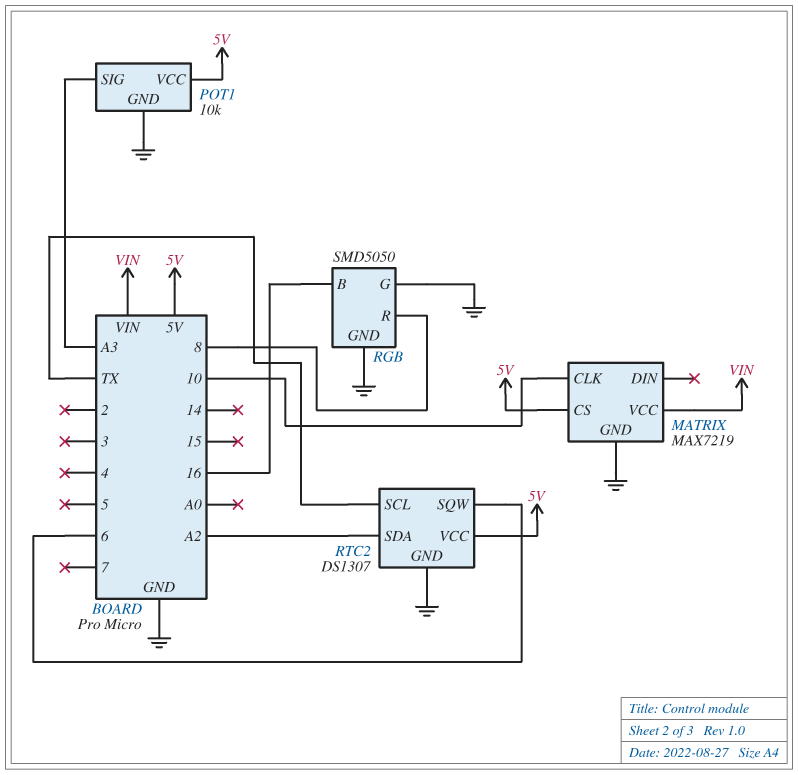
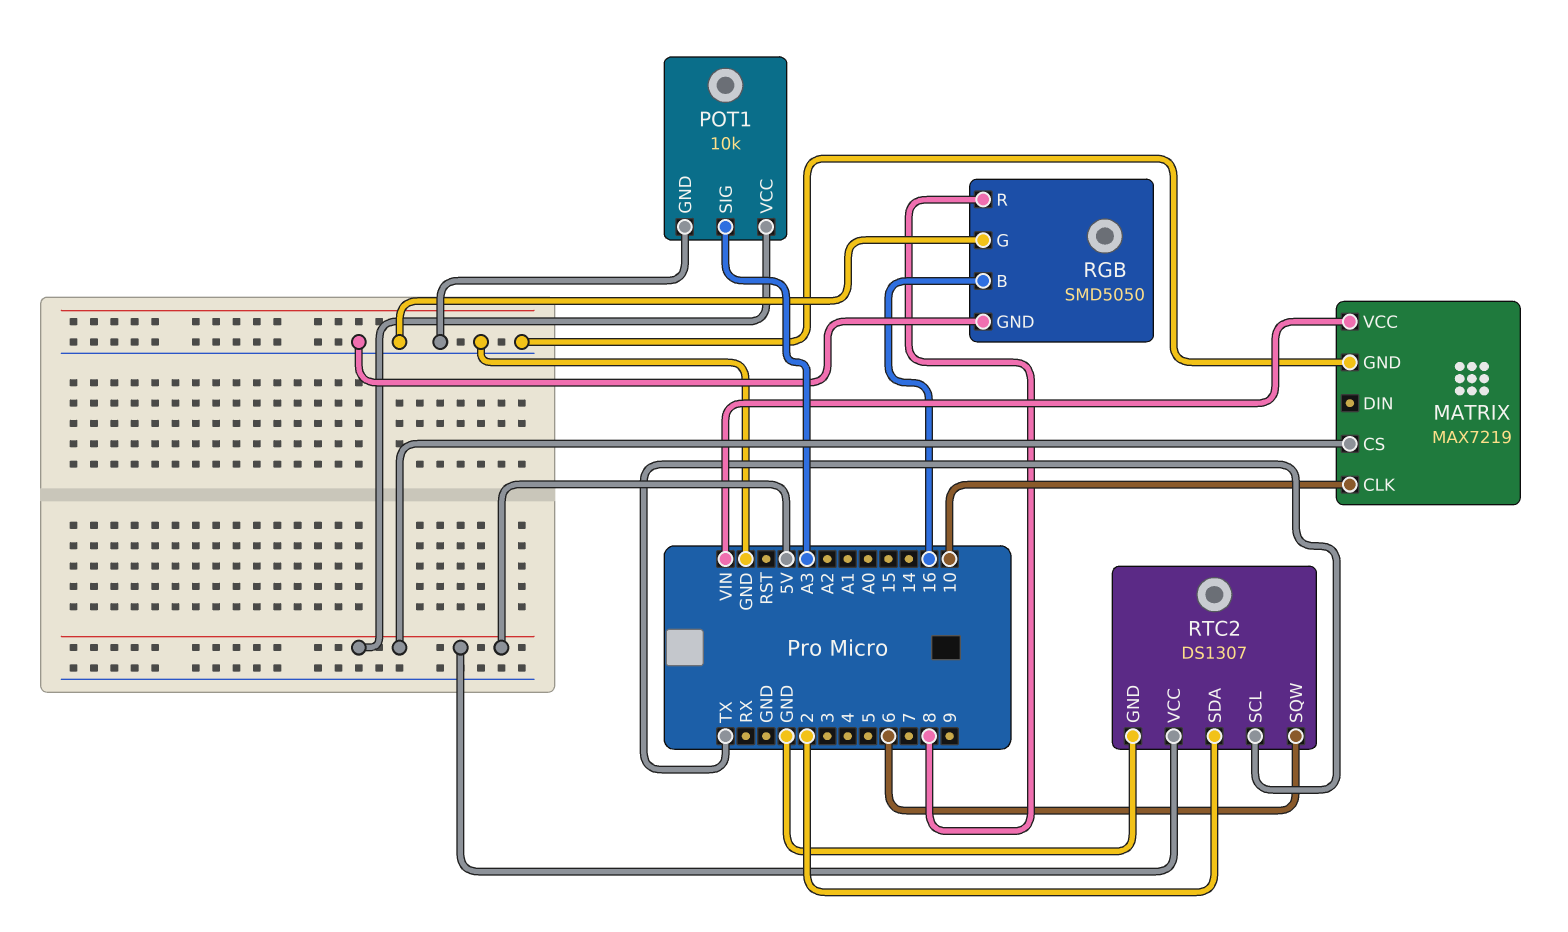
RTC2 pin SDA: A2 -> 2

